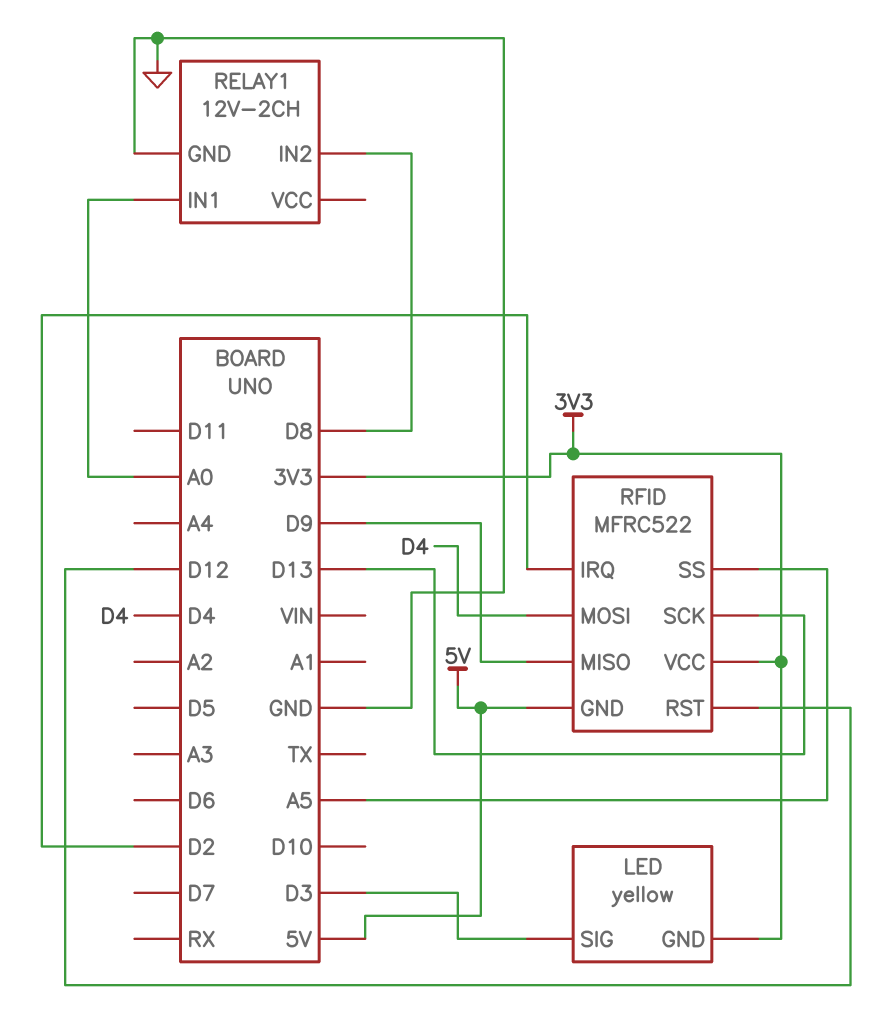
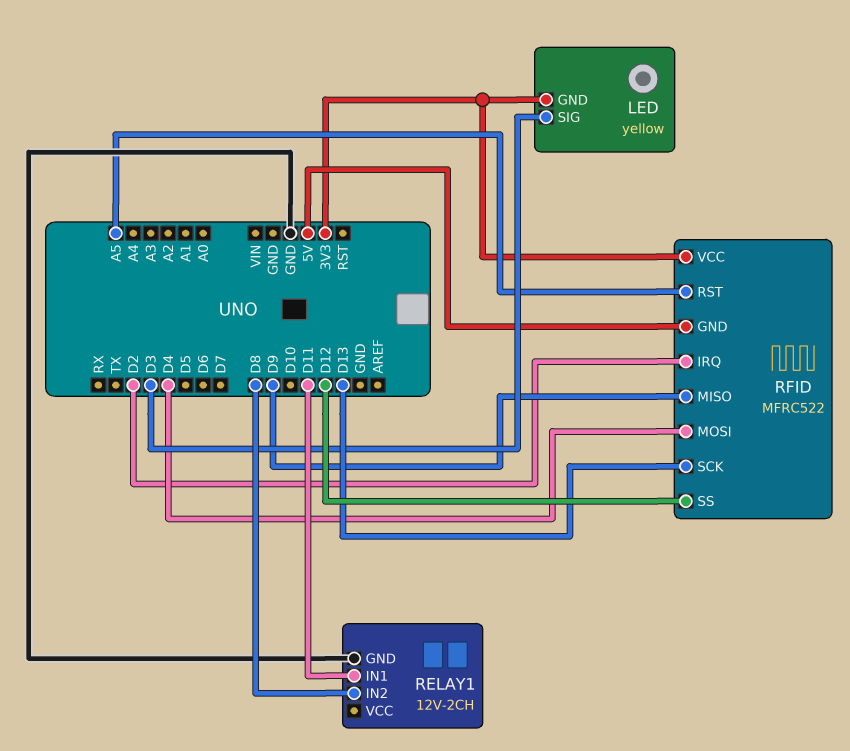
RELAY1 pin IN1: A0 -> D11
RFID pin RST: D12 -> A5
RFID pin SS: A5 -> D12

